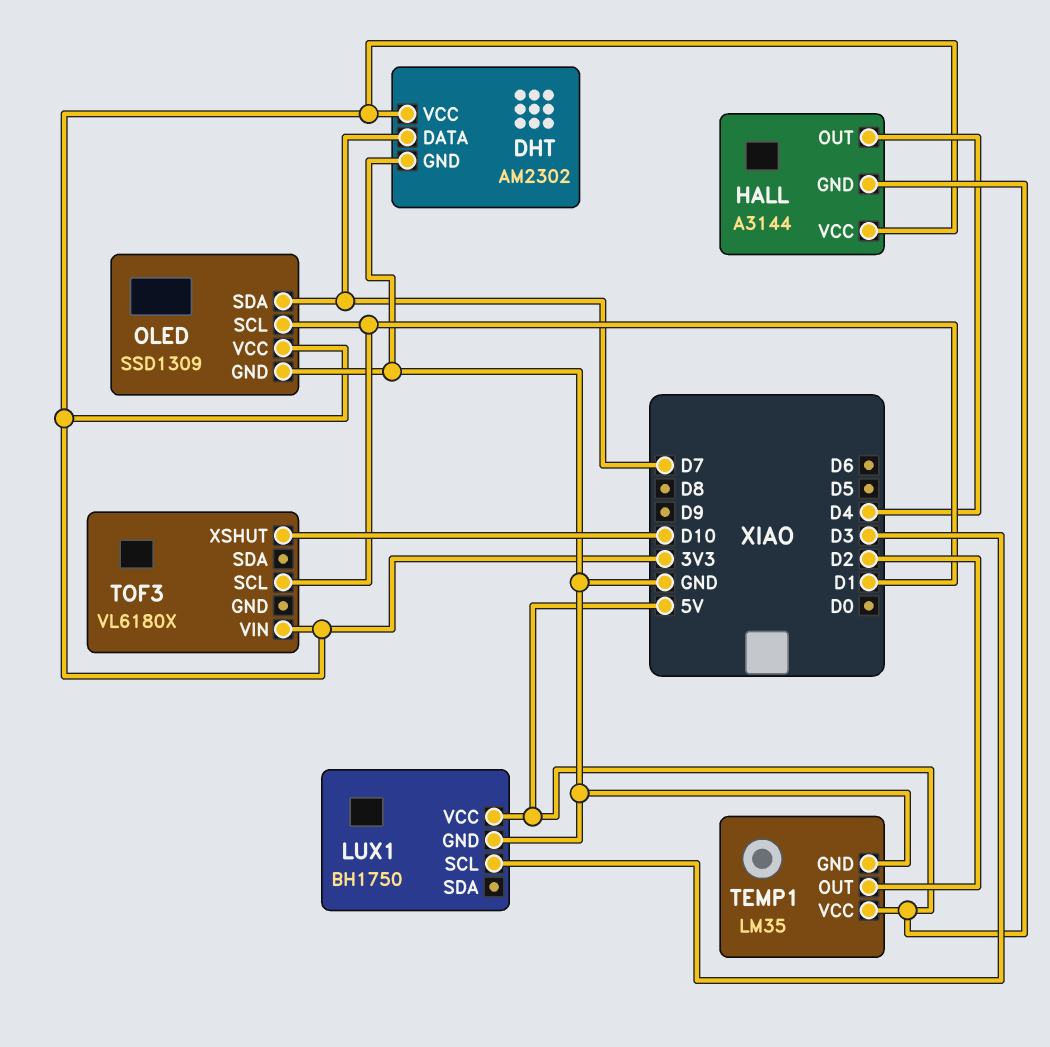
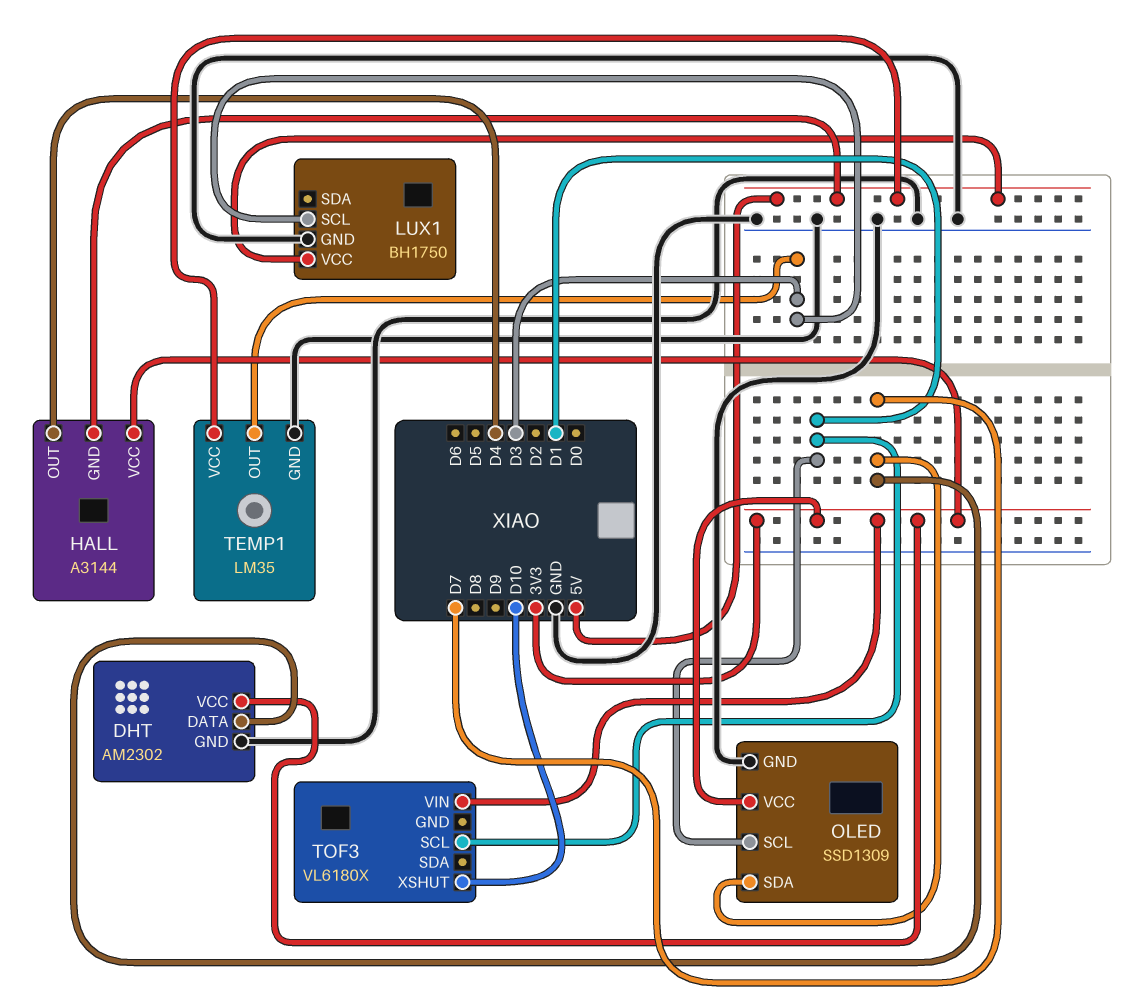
TEMP1 pin OUT: D2 -> D3

